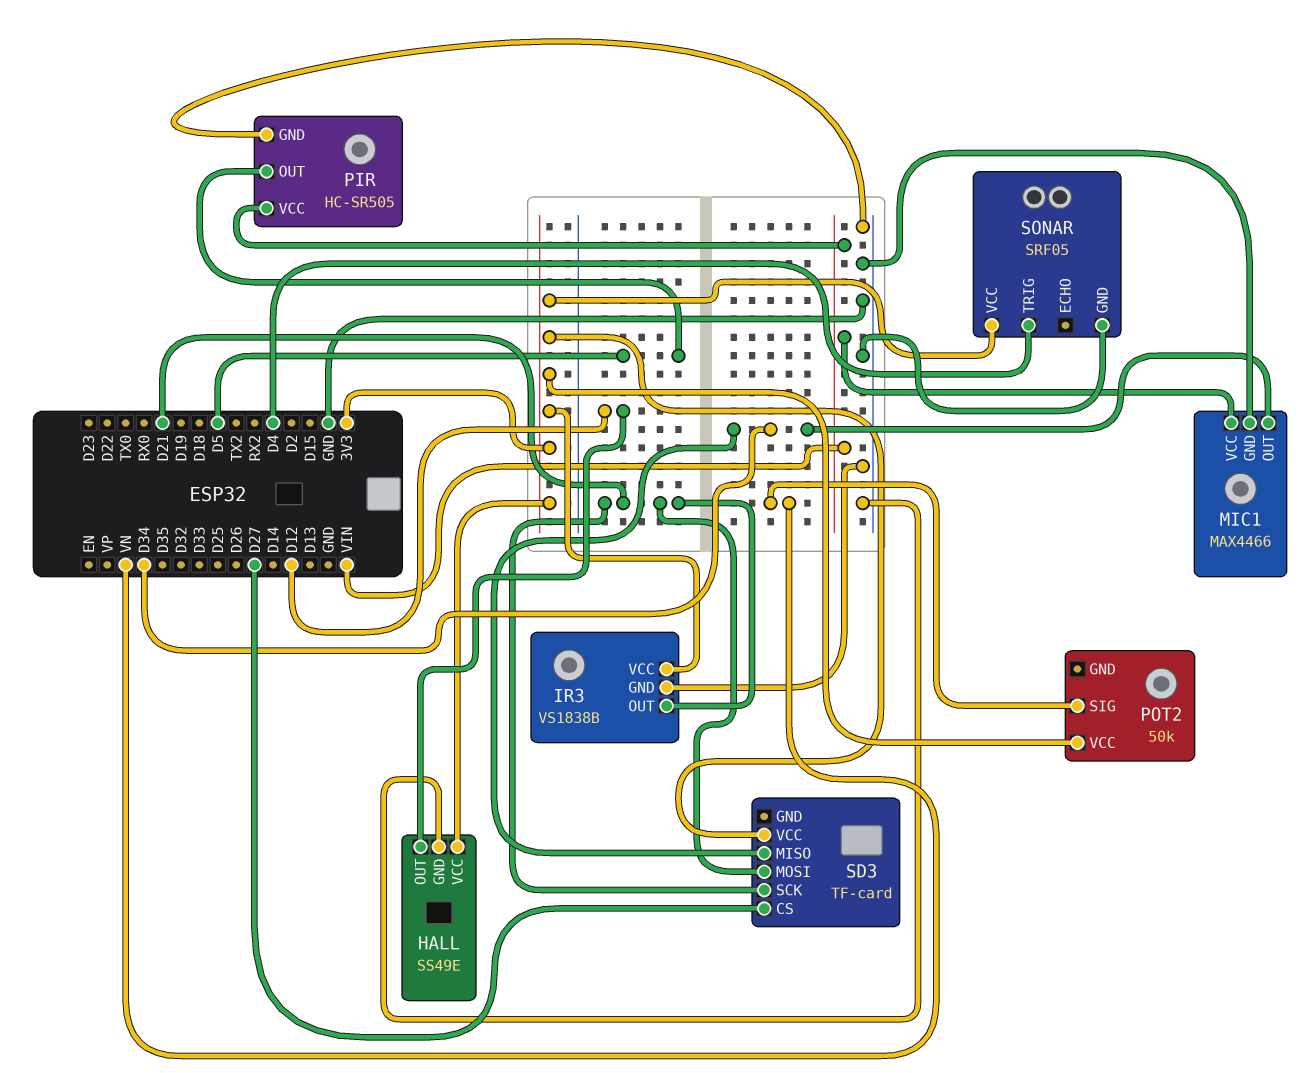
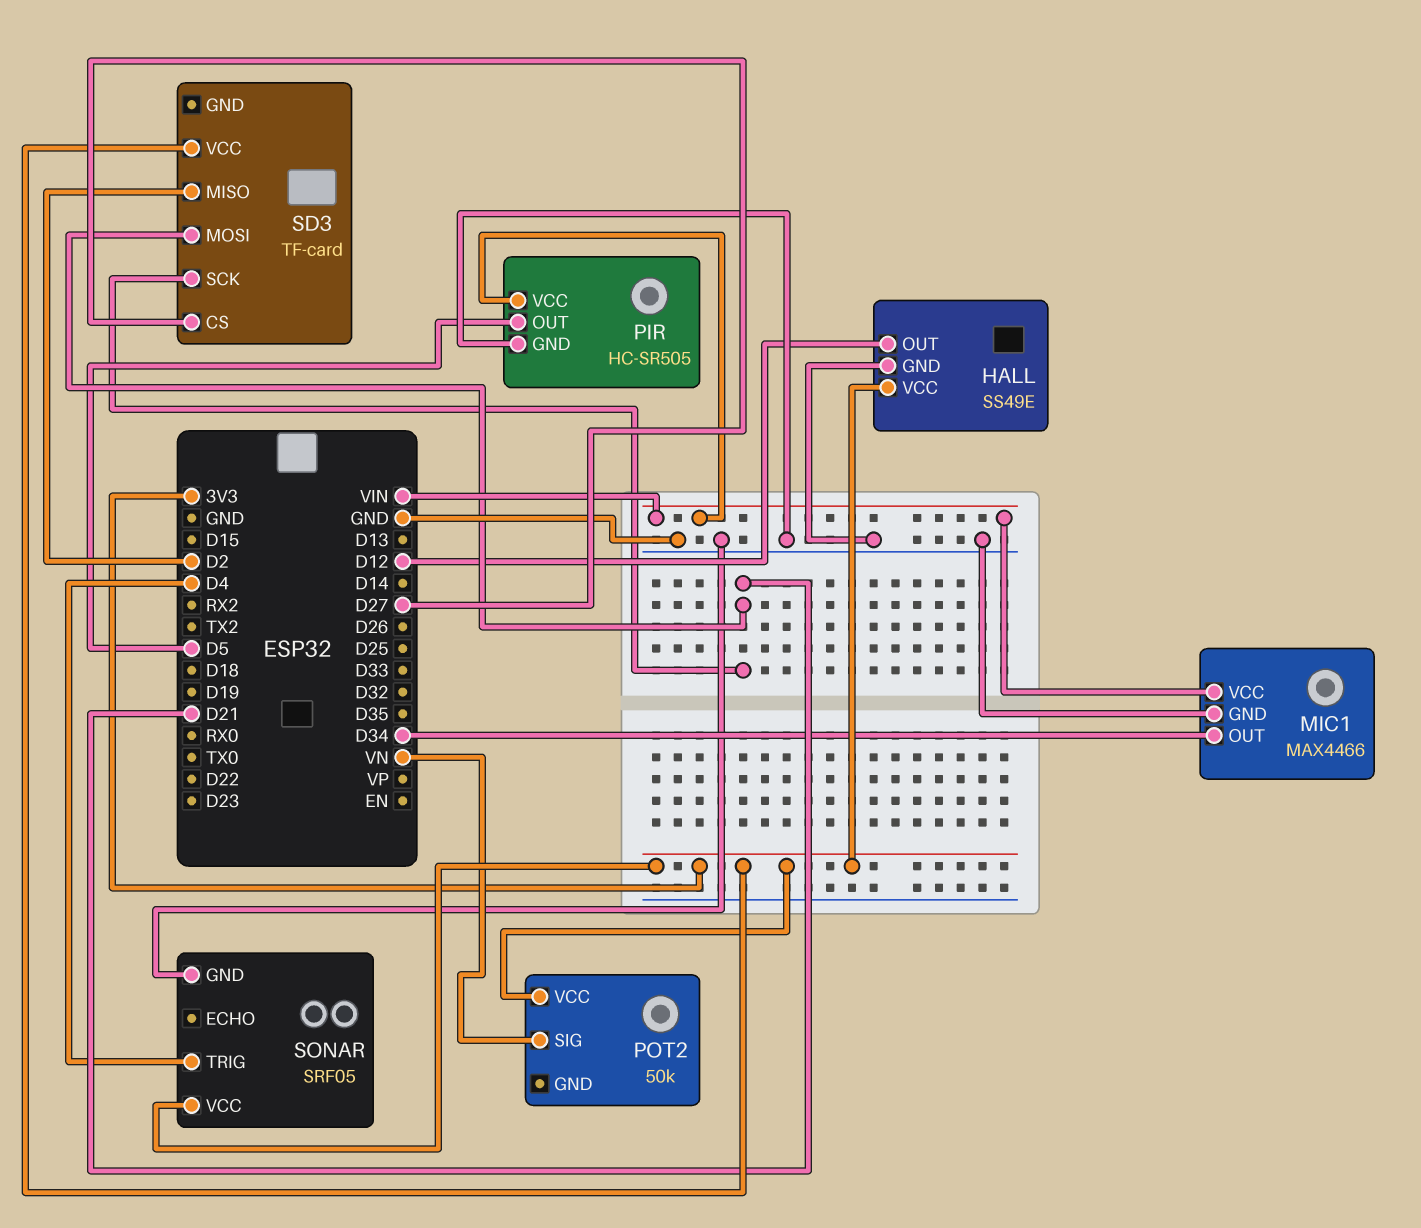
IR3: VS1838B -> none
IR3 pin GND: GND -> none
IR3 pin OUT: D21 -> none
IR3 pin VCC: 3V3 -> none
SD3 pin MISO: D34 -> D2

